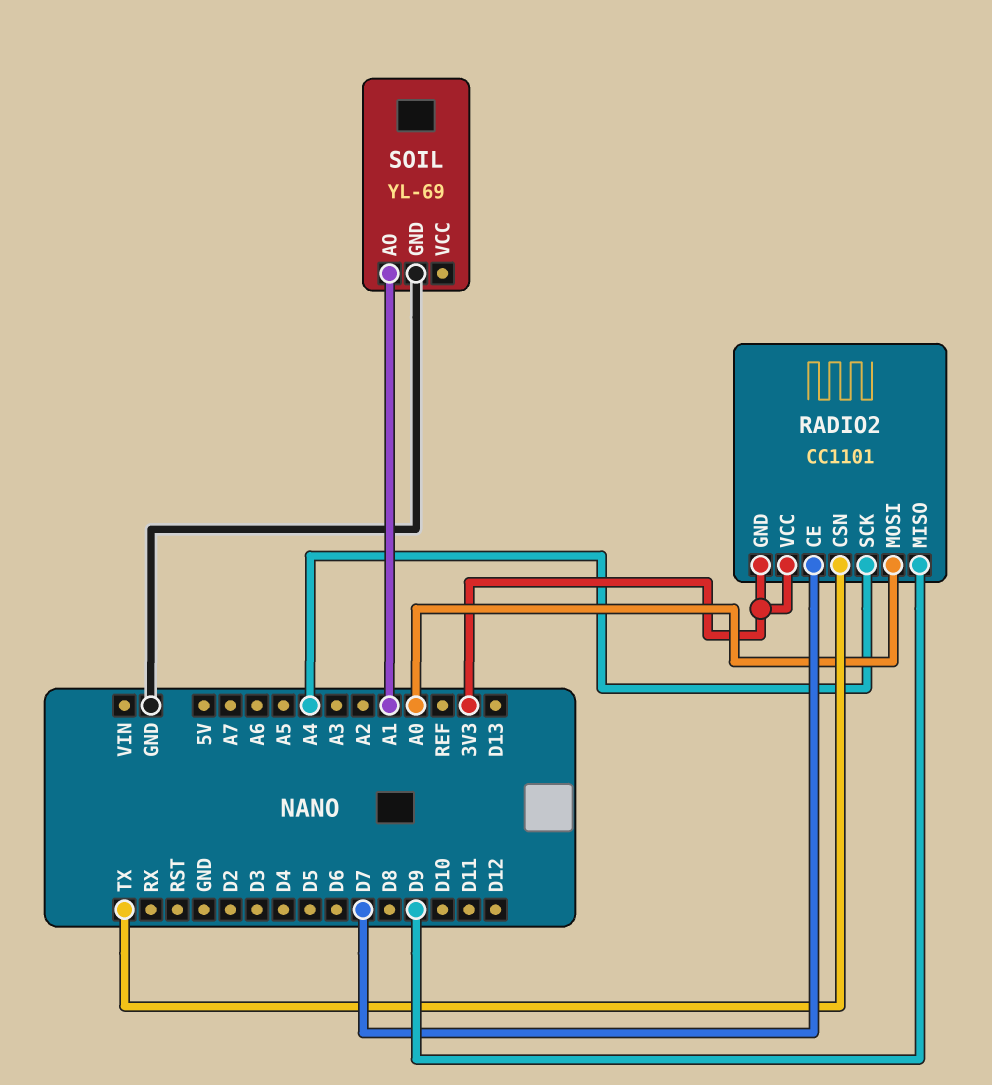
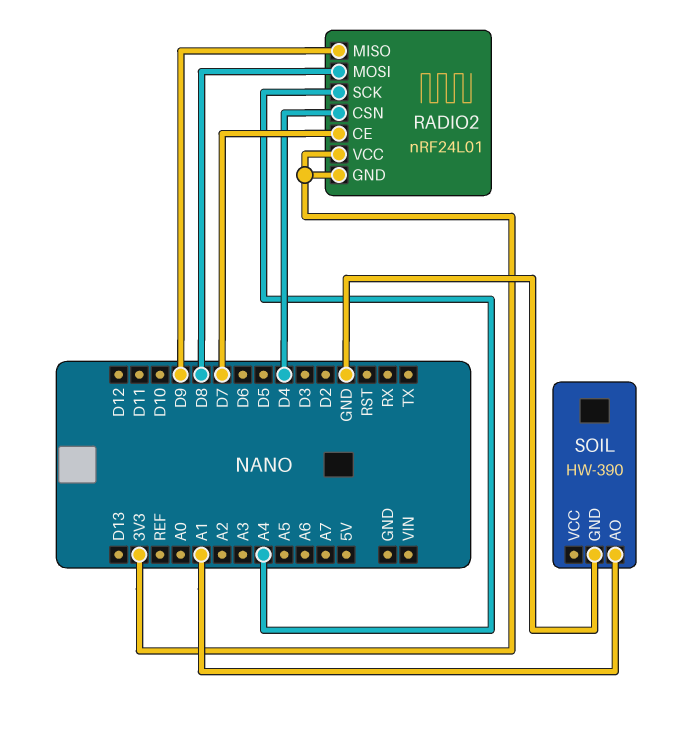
RADIO2: CC1101 -> nRF24L01
RADIO2 pin CSN: TX -> D4
RADIO2 pin MOSI: A0 -> D8
SOIL: YL-69 -> HW-390

